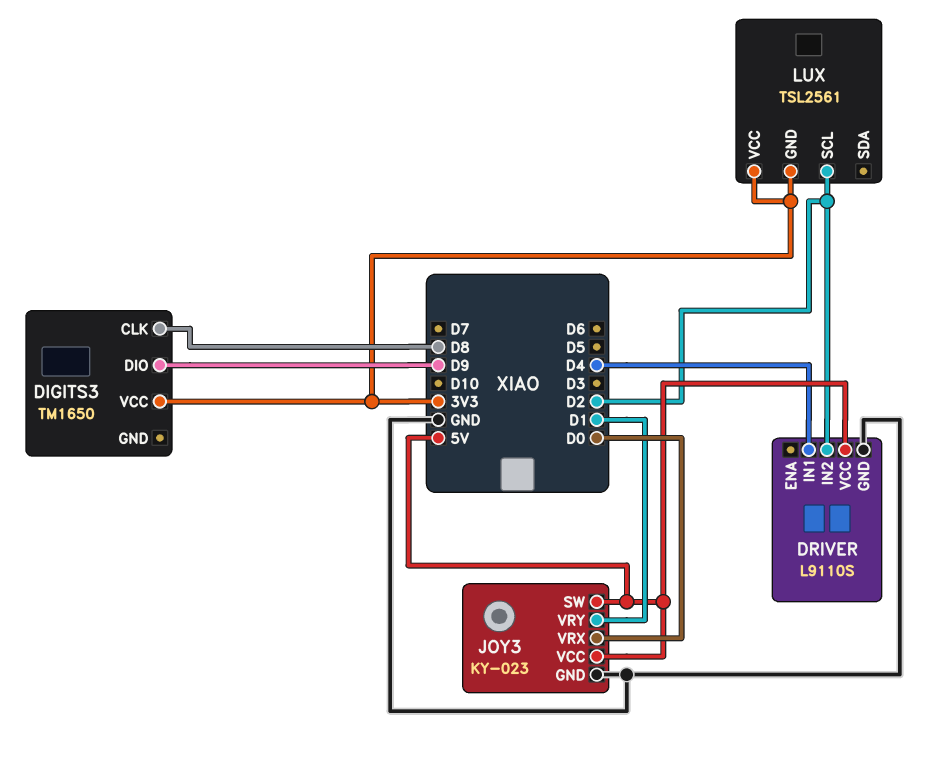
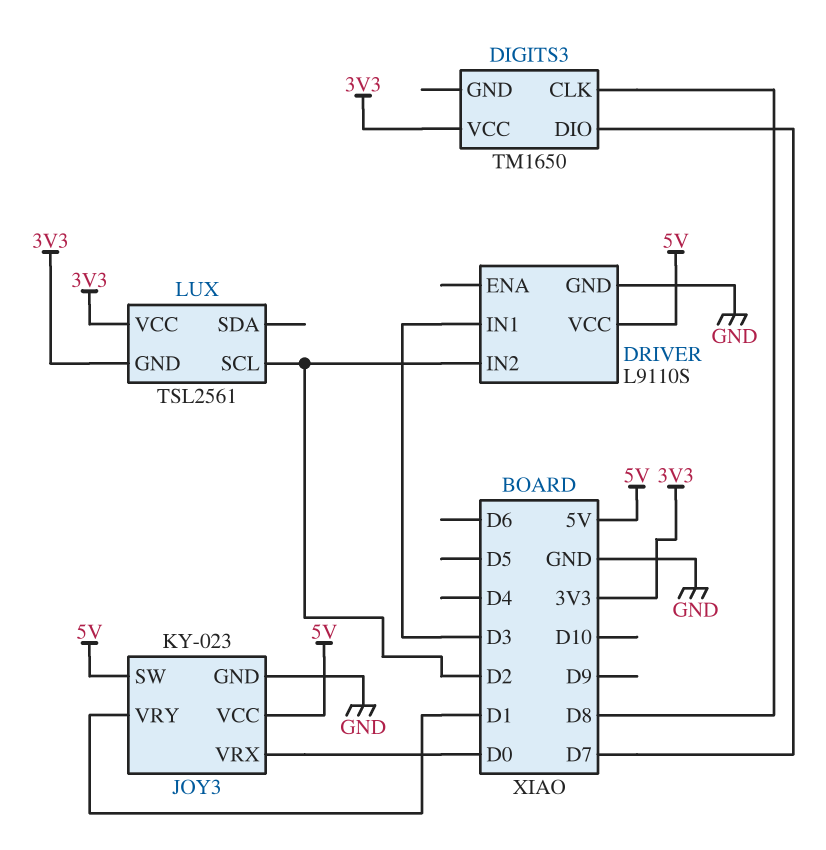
DIGITS3 pin DIO: D9 -> D7
DRIVER pin IN1: D4 -> D3

